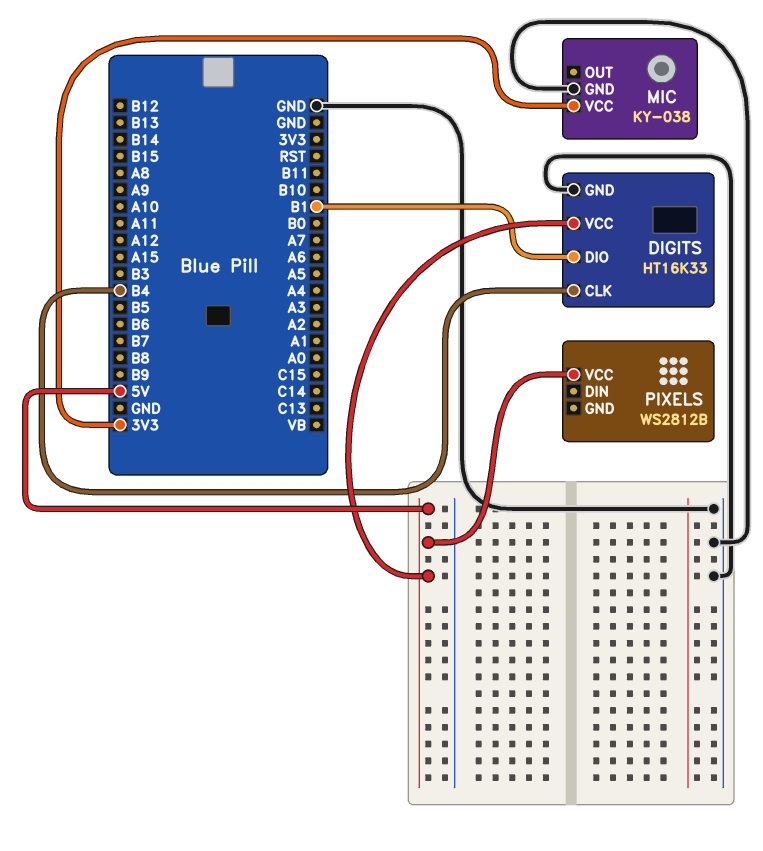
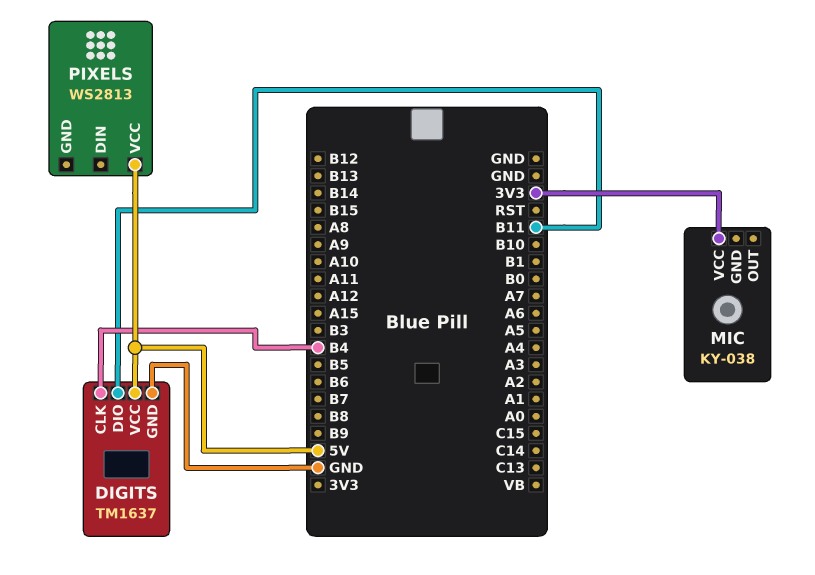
DIGITS: HT16K33 -> TM1637
DIGITS pin DIO: B1 -> B11
MIC pin GND: GND -> none
PIXELS: WS2812B -> WS2813

